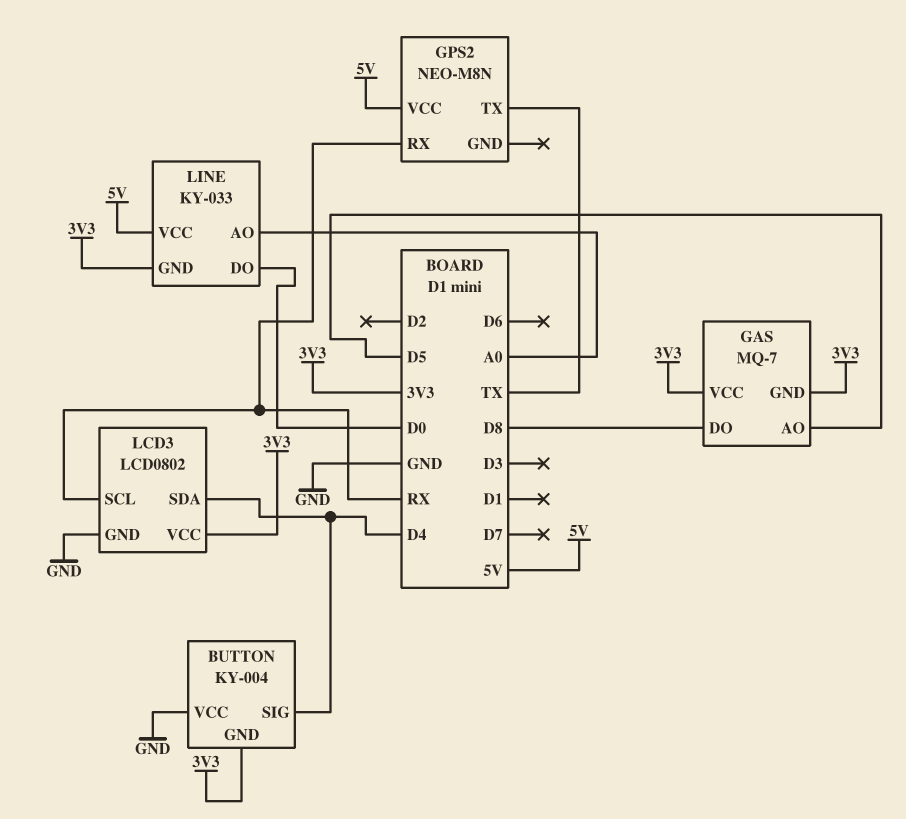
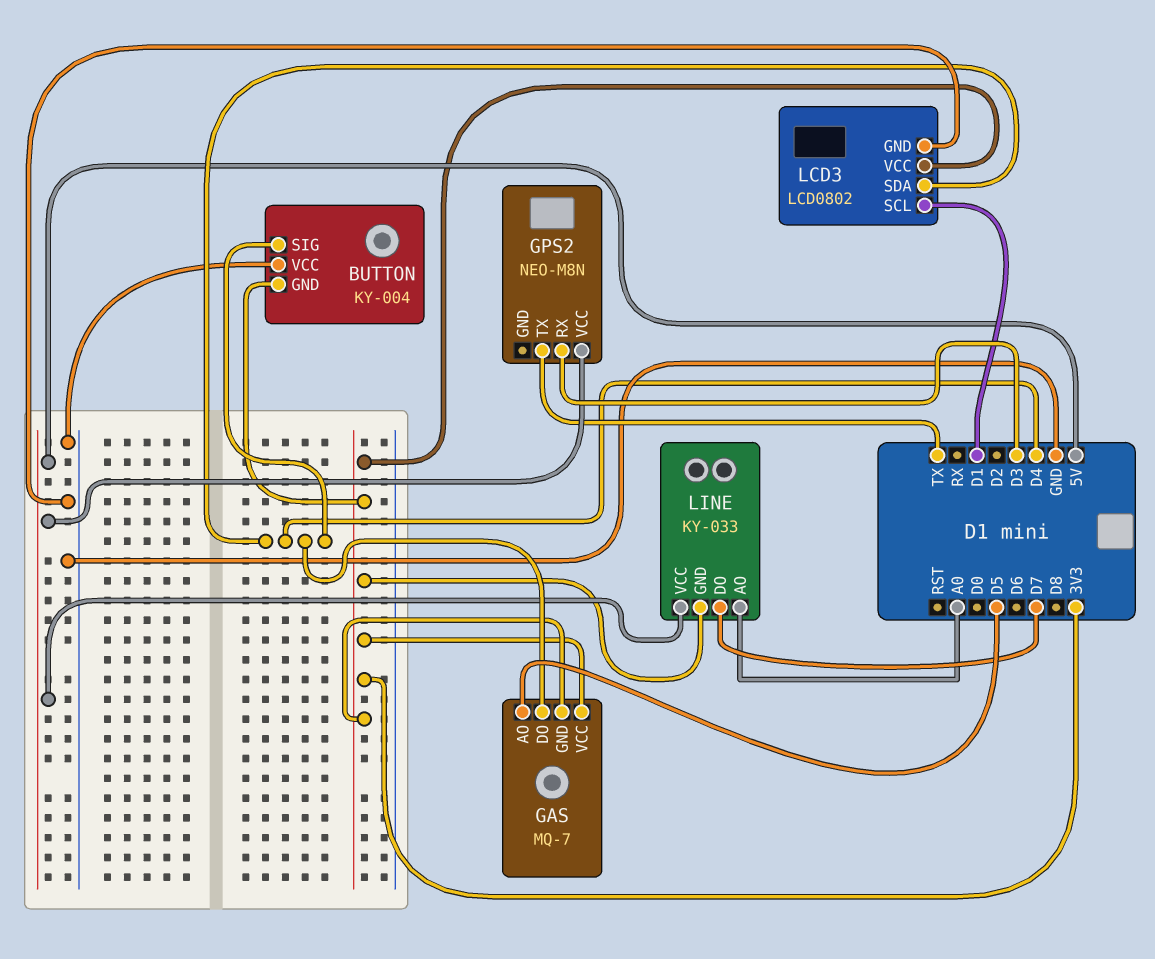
GAS pin DO: D8 -> D4
GPS2 pin RX: RX -> D3
LCD3 pin SCL: RX -> D1
LINE pin DO: D0 -> D7

